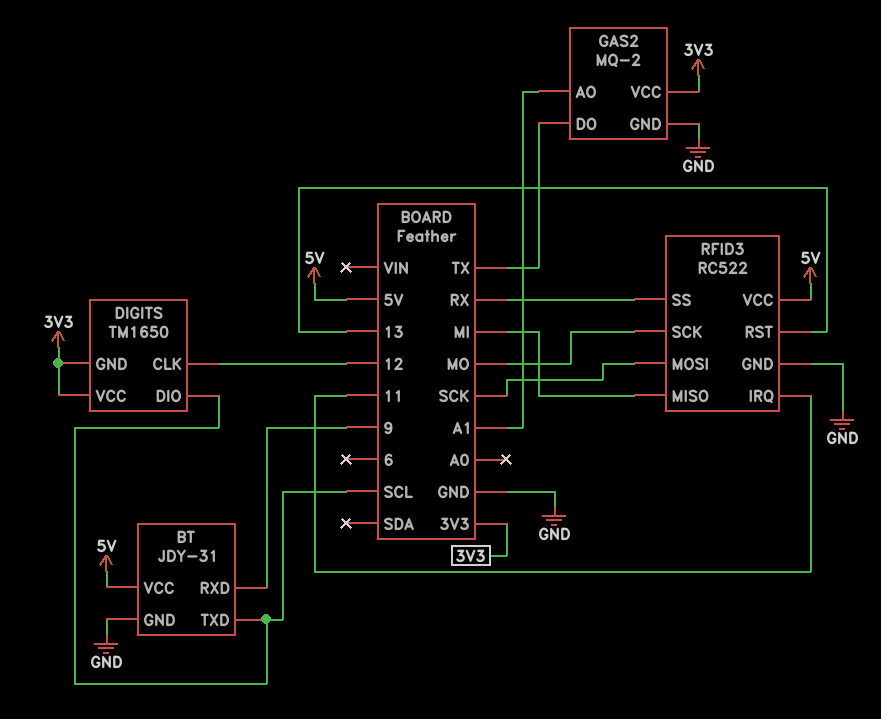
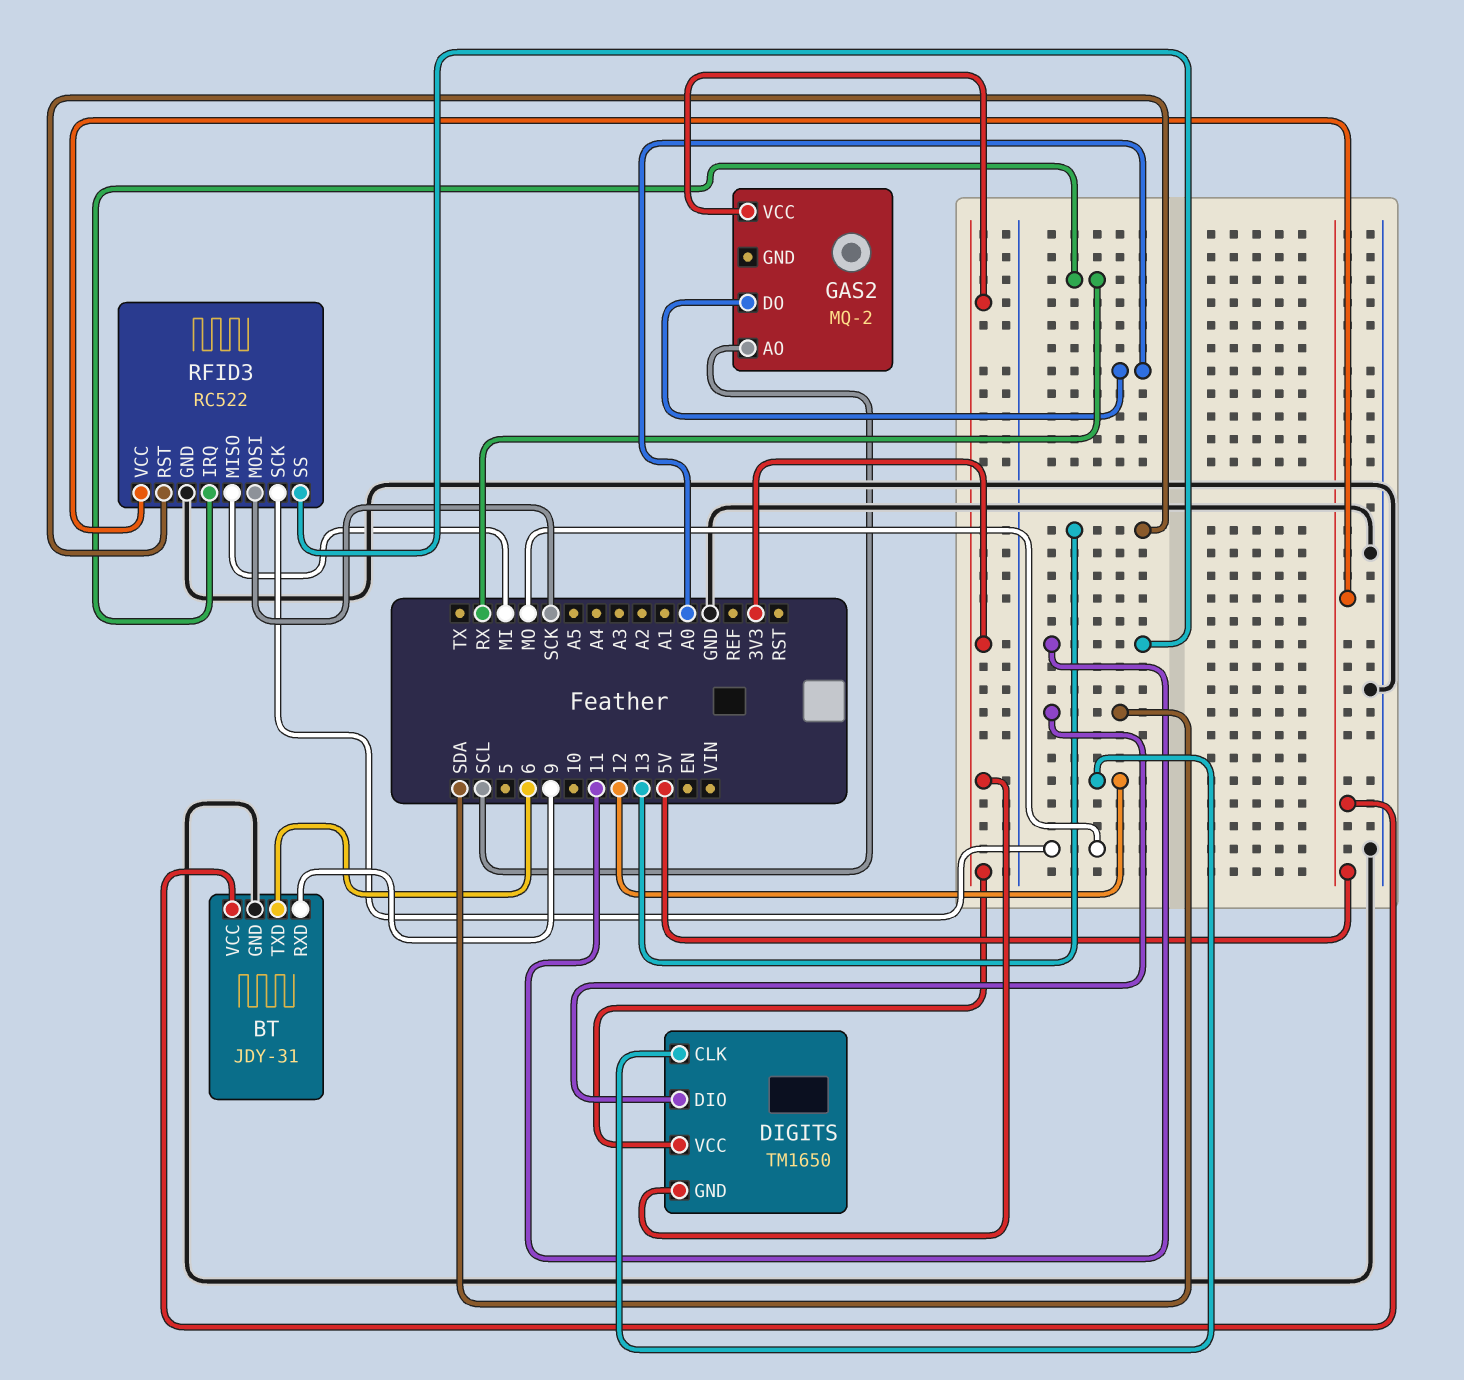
BT pin TXD: SCL -> 6
DIGITS pin DIO: SCL -> SDA
GAS2 pin AO: A1 -> SCL
GAS2 pin DO: TX -> A0
GAS2 pin GND: GND -> none
RFID3 pin IRQ: 11 -> RX
RFID3 pin SS: RX -> 11

